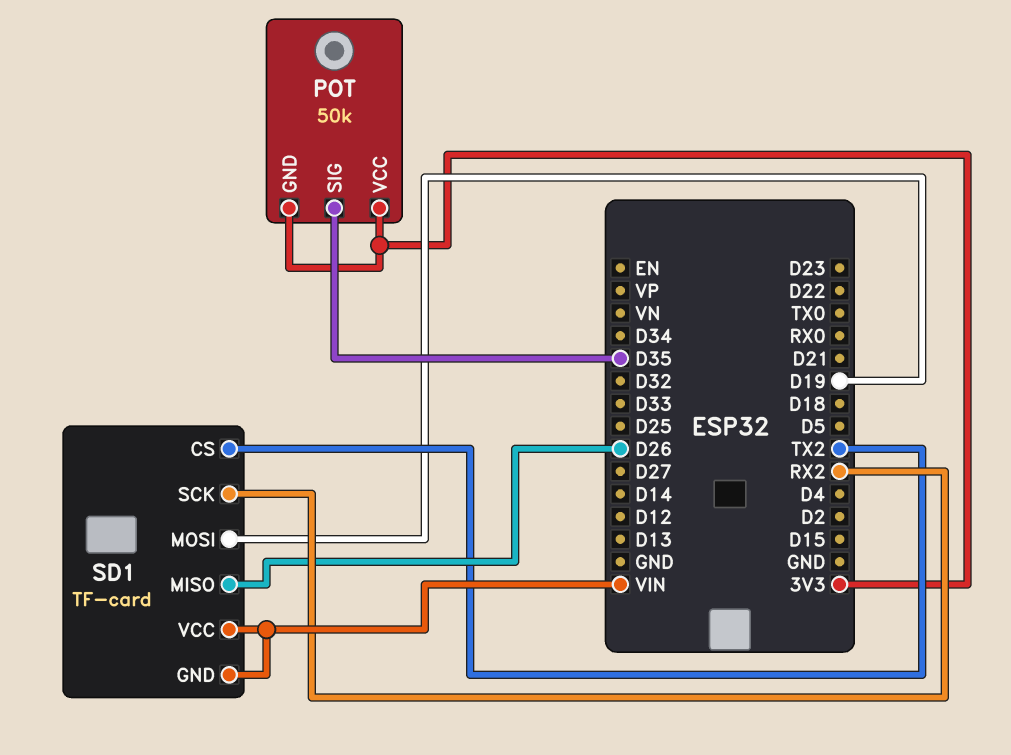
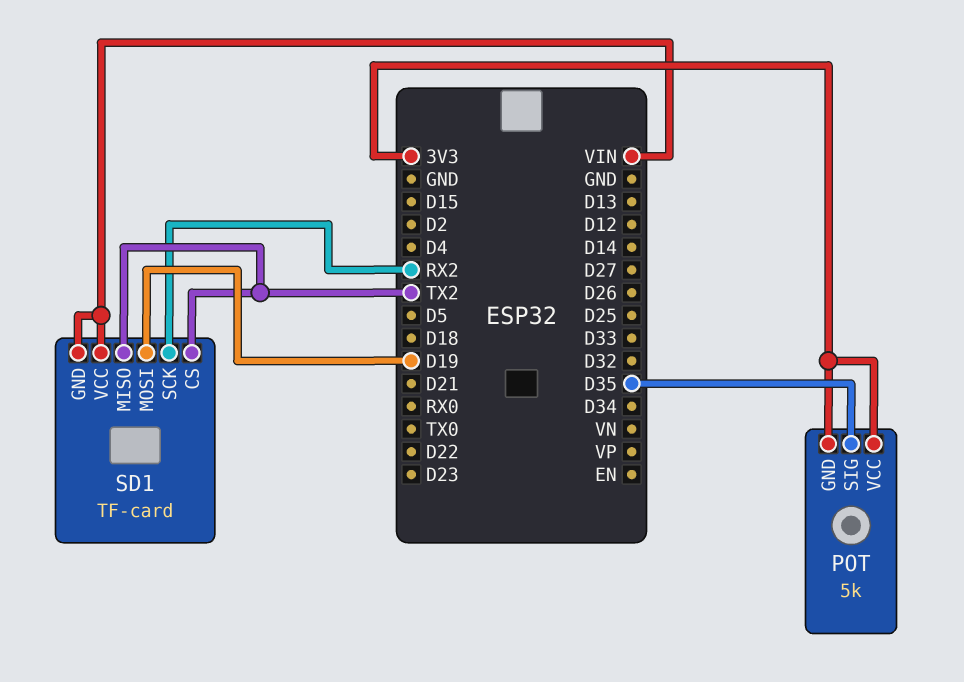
POT: 50k -> 5k
SD1 pin MISO: D26 -> TX2

